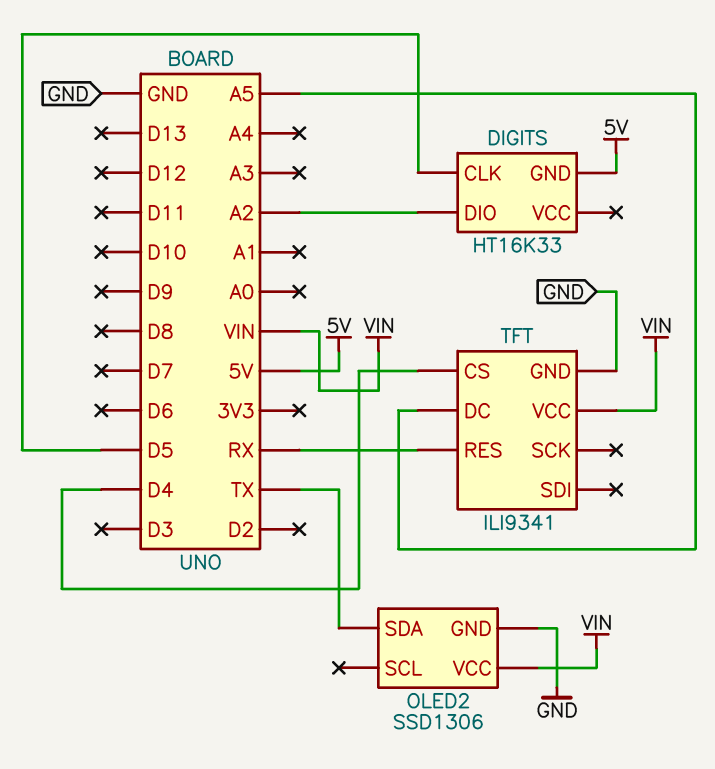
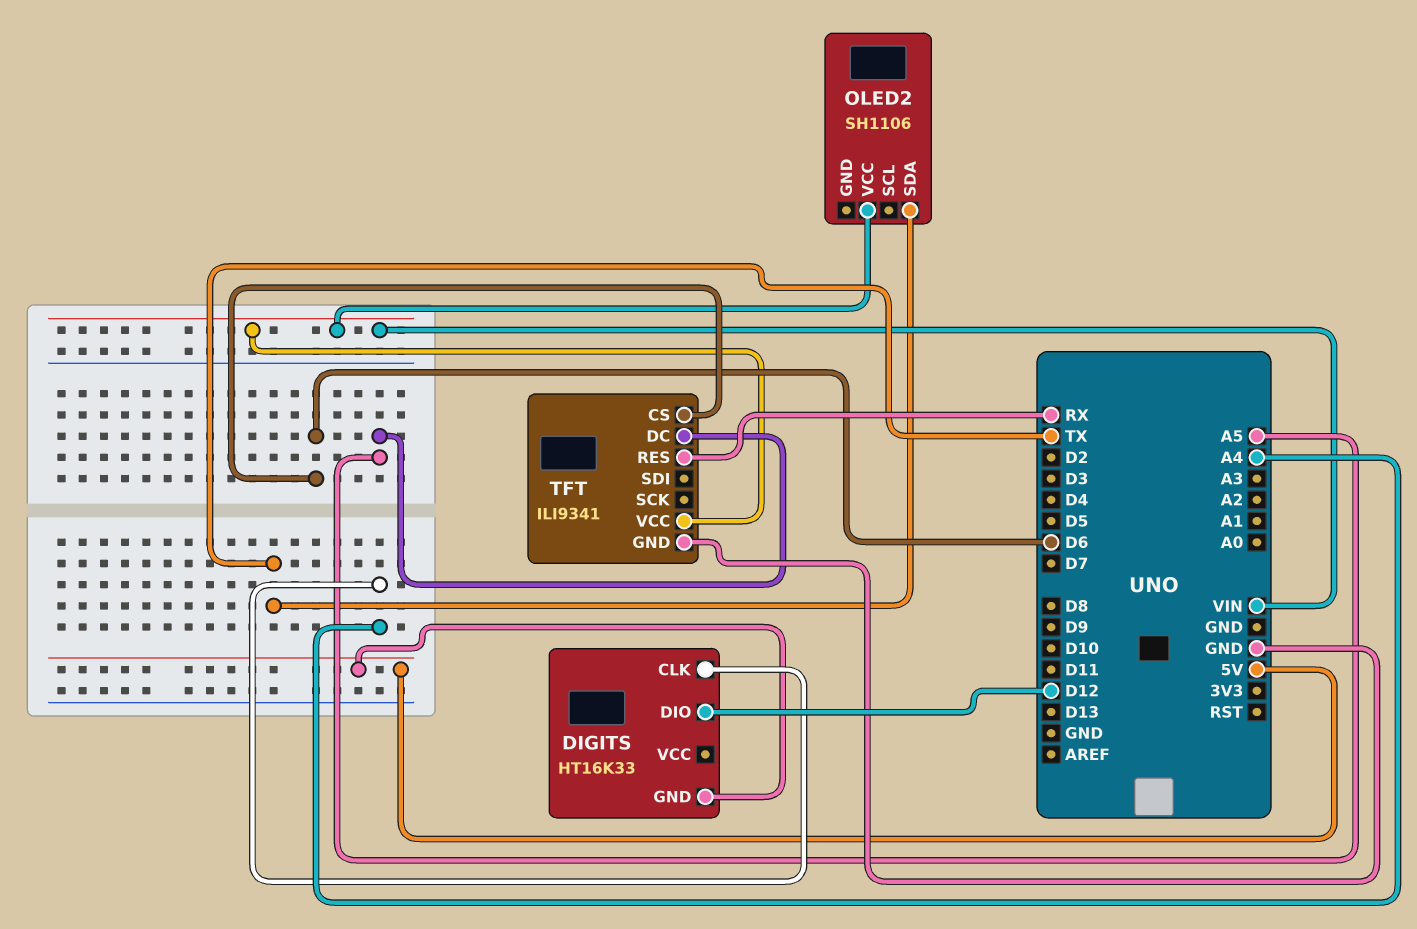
DIGITS pin CLK: D5 -> A4
DIGITS pin DIO: A2 -> D12
OLED2: SSD1306 -> SH1106
OLED2 pin GND: GND -> none
TFT pin CS: D4 -> D6

